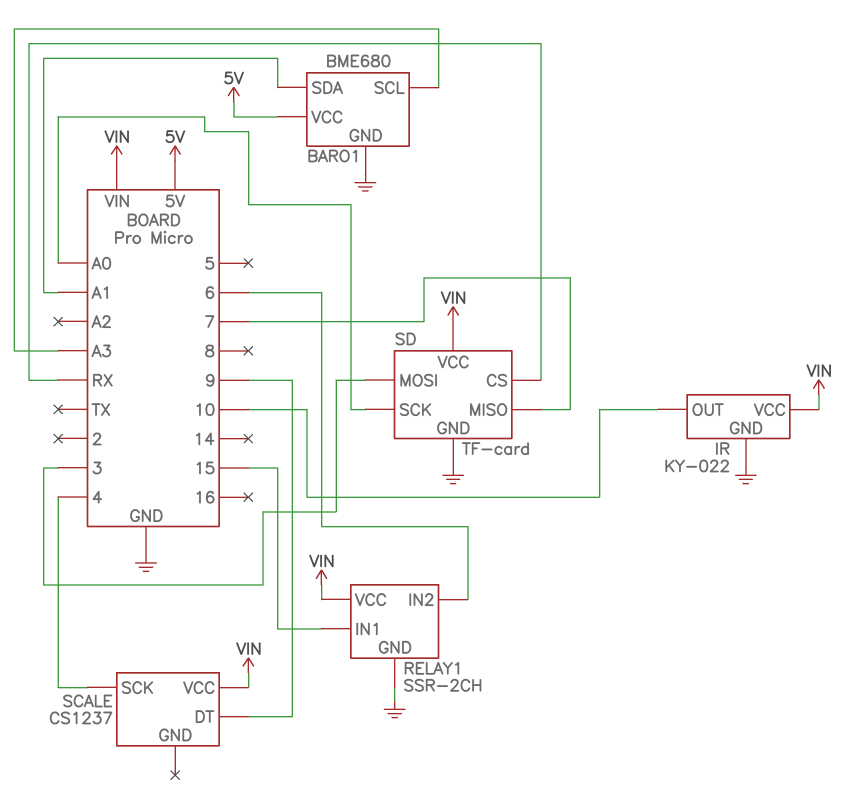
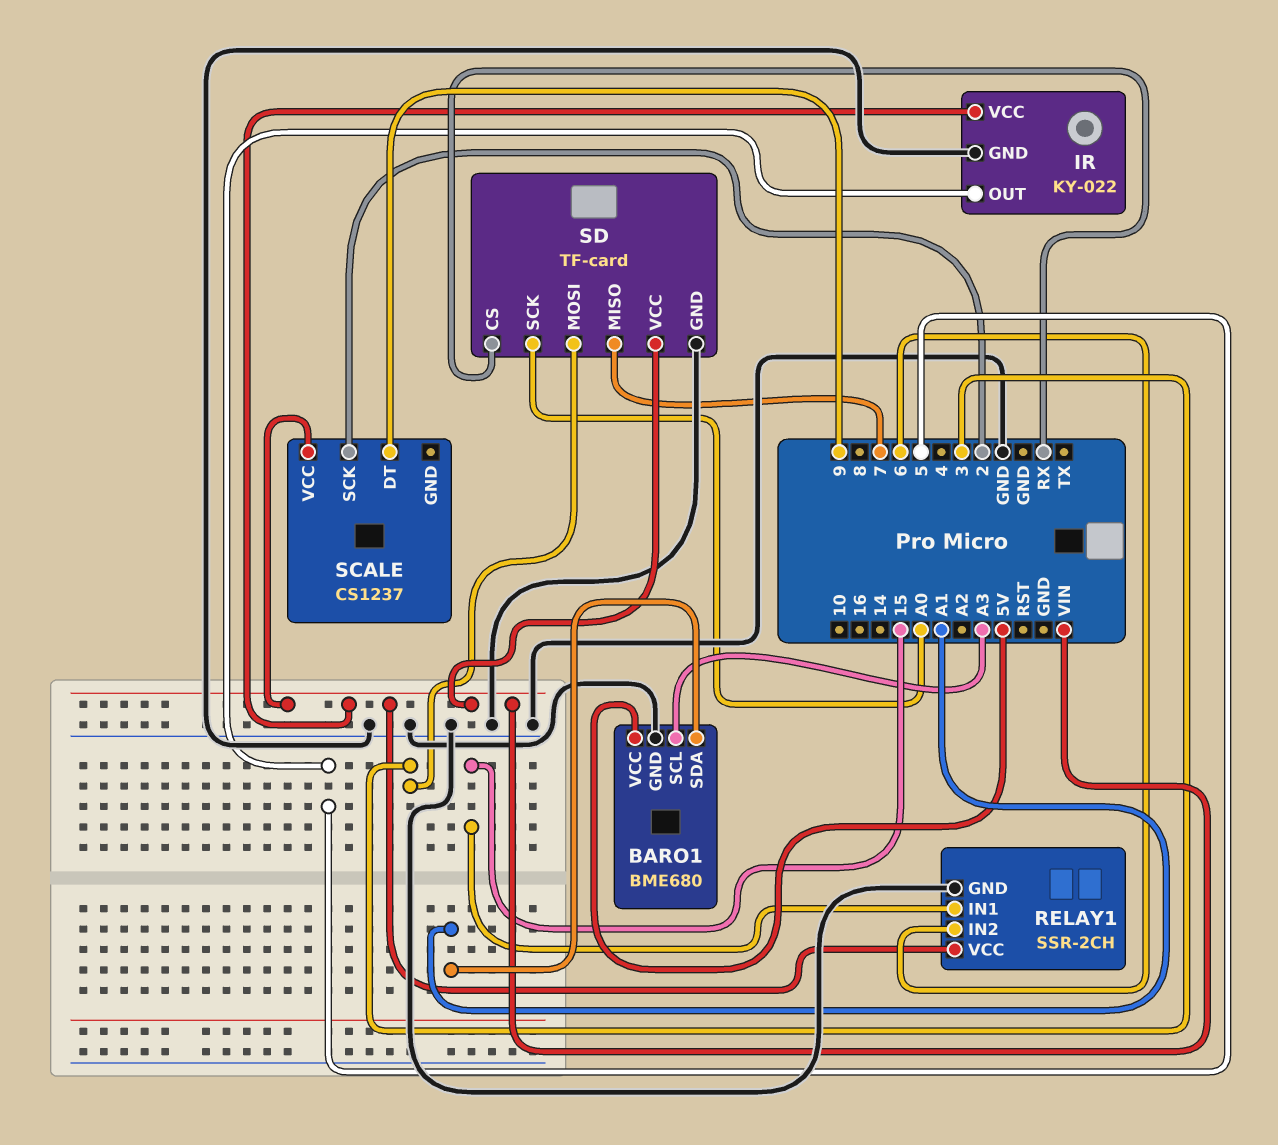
IR pin OUT: 10 -> 5
SCALE pin SCK: 4 -> 2

